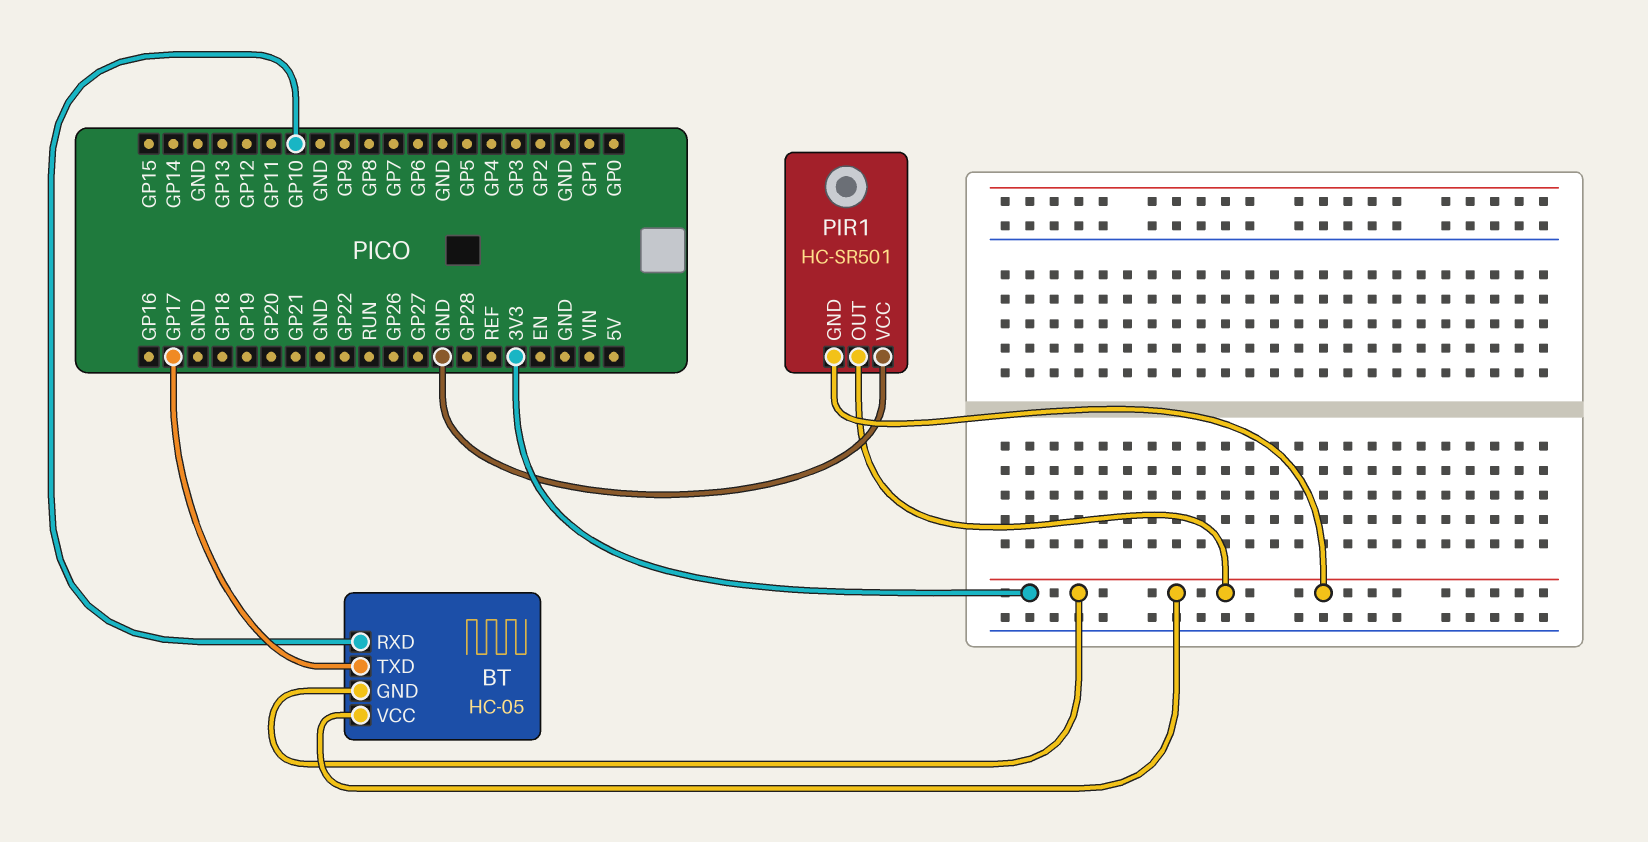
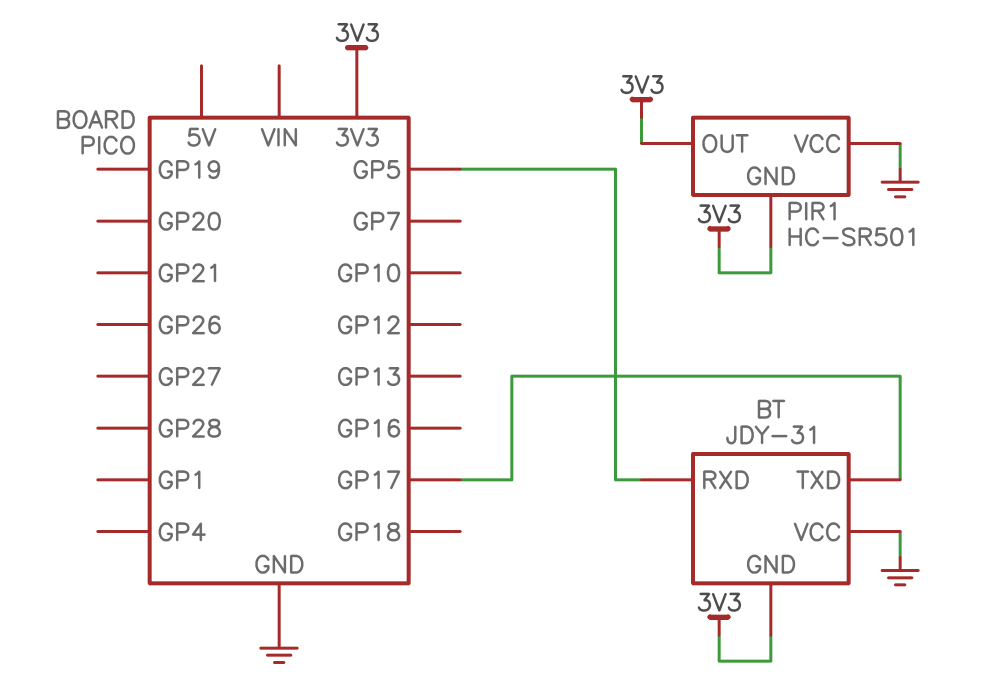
BT: HC-05 -> JDY-31
BT pin RXD: GP10 -> GP5
BT pin VCC: 3V3 -> GND

